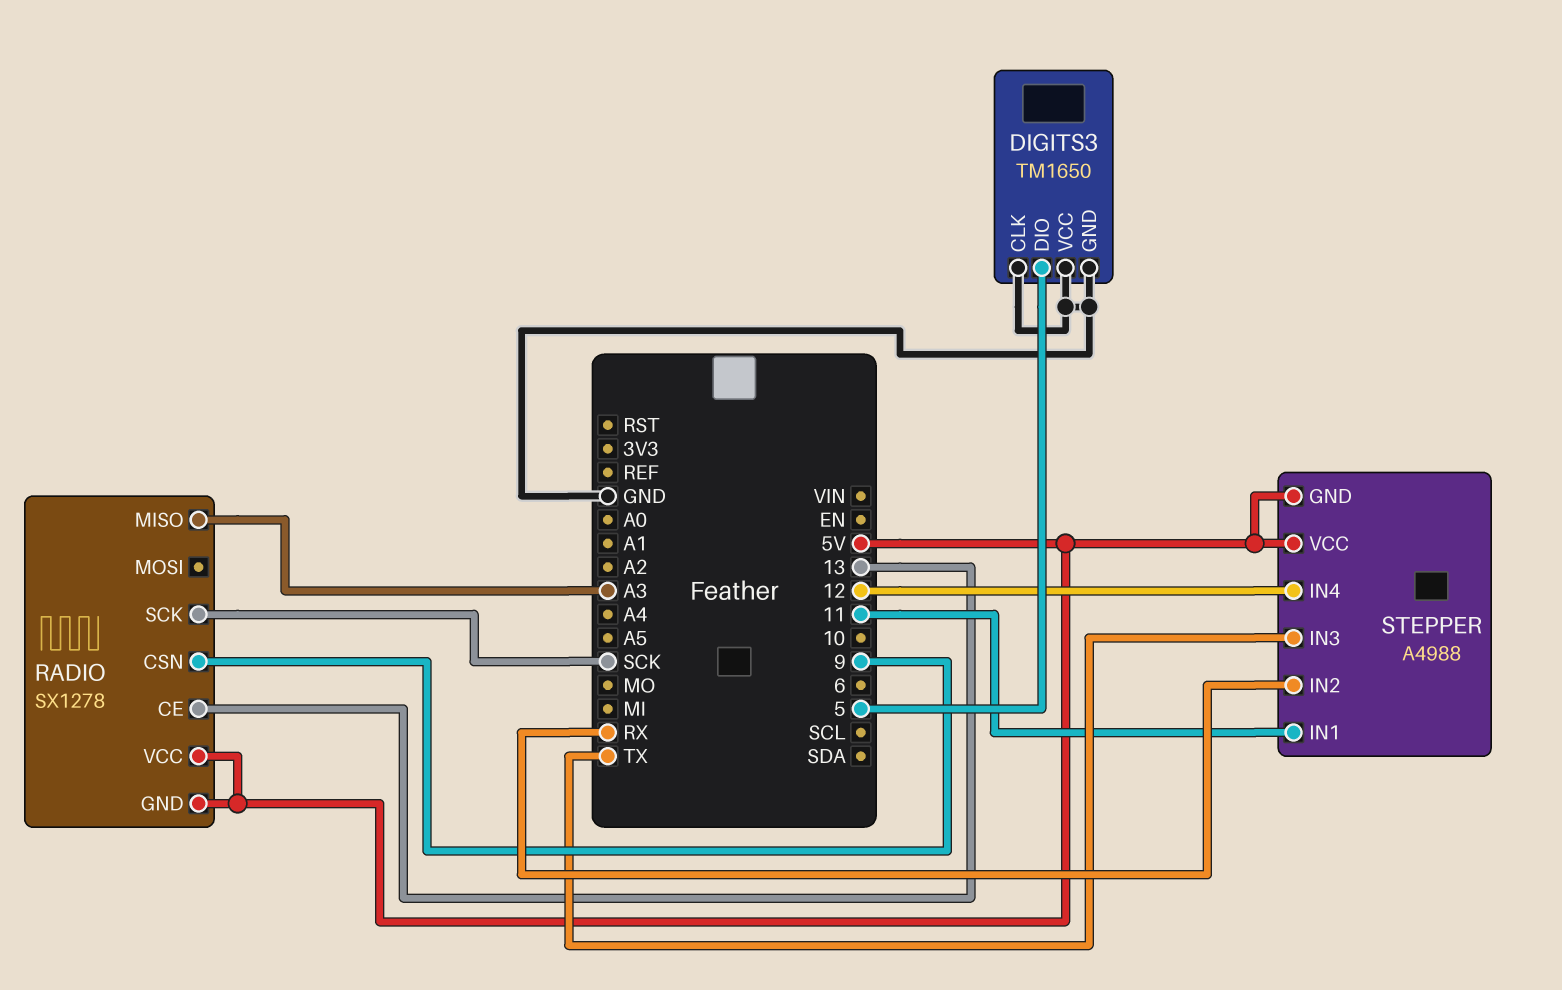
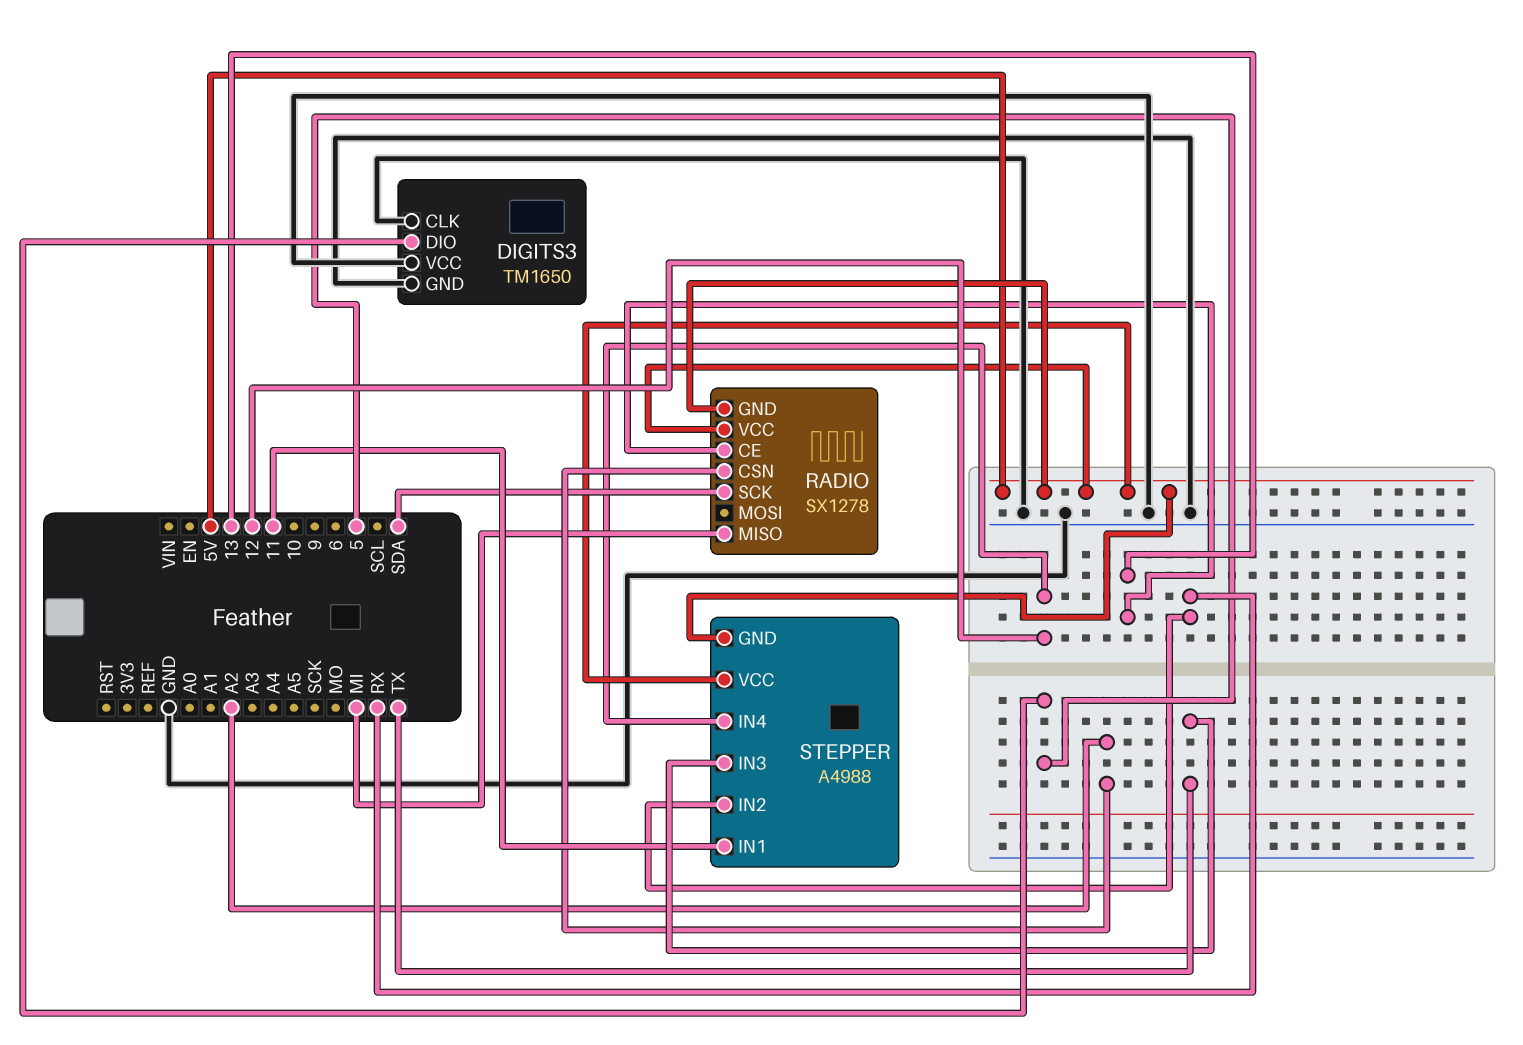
RADIO pin CSN: 9 -> A2
RADIO pin MISO: A3 -> MI
RADIO pin SCK: SCK -> SDA

